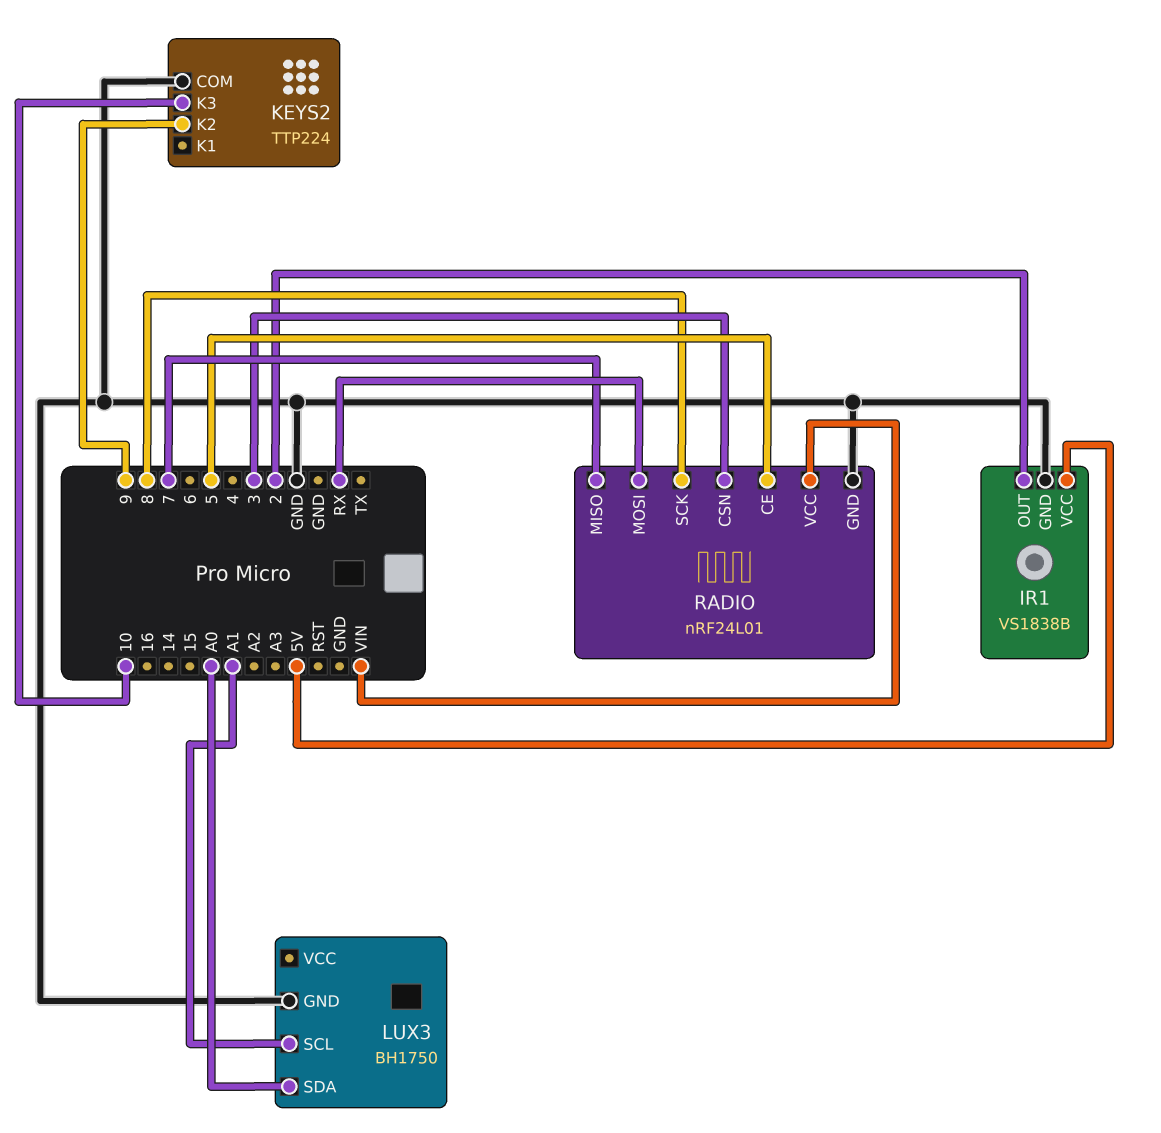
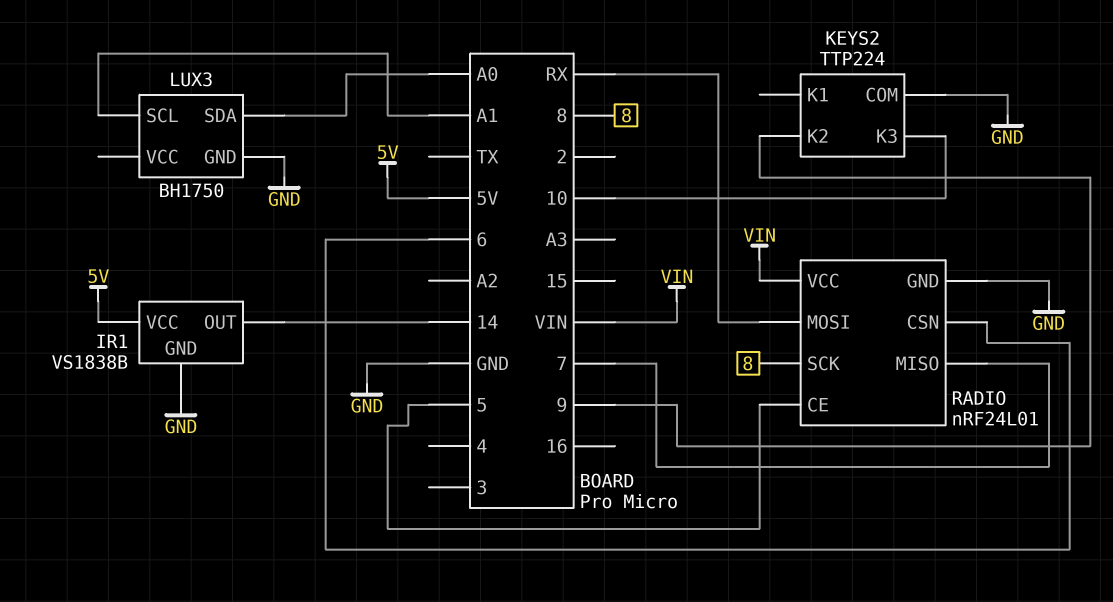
IR1 pin OUT: 2 -> 14
RADIO pin CSN: 3 -> 6

